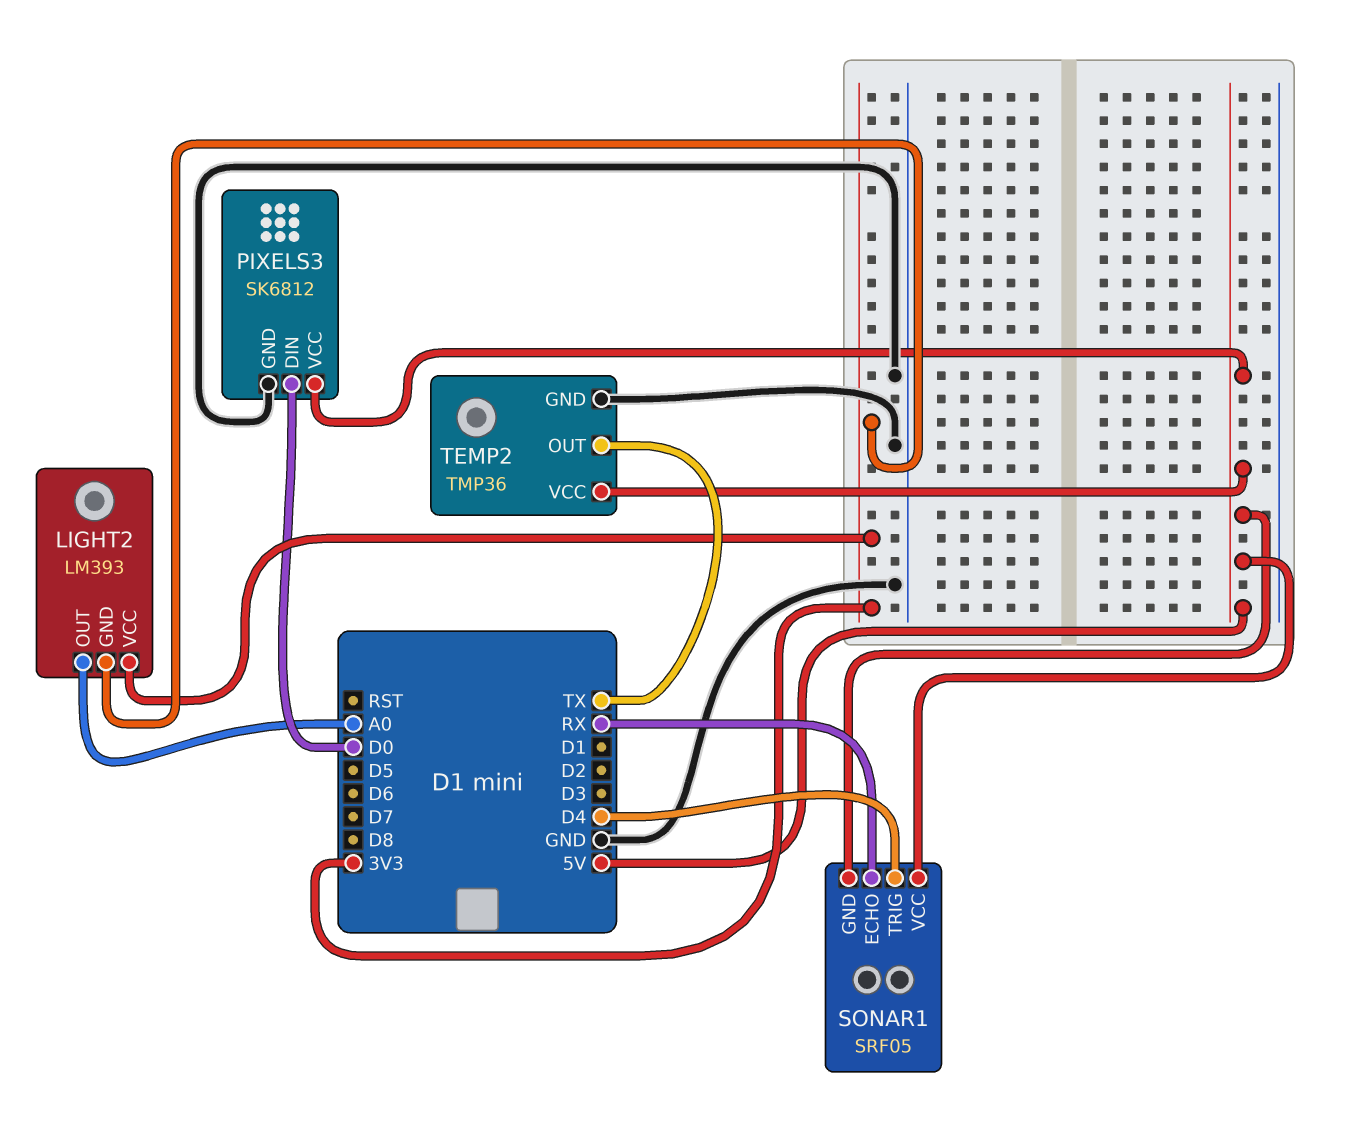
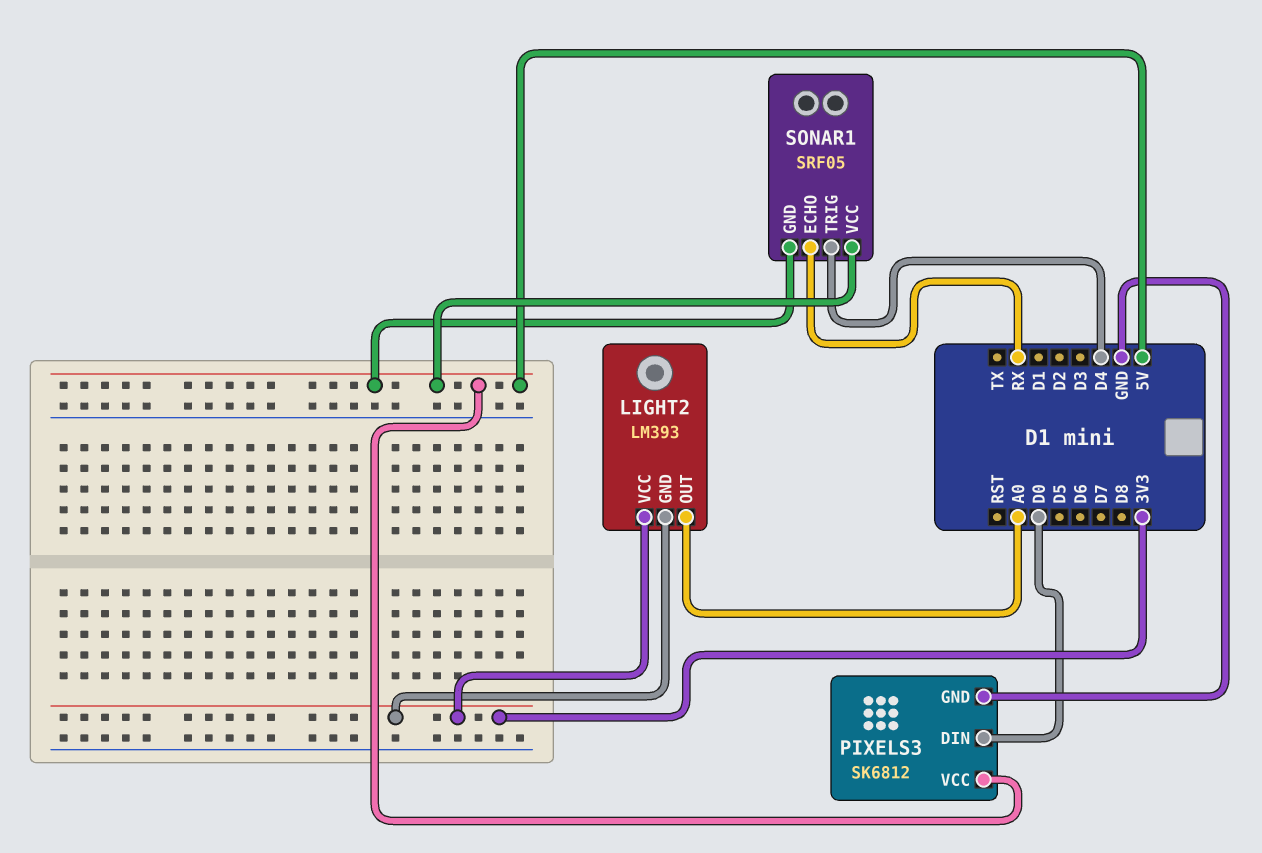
TEMP2: TMP36 -> none
TEMP2 pin GND: GND -> none
TEMP2 pin OUT: TX -> none
TEMP2 pin VCC: 5V -> none

